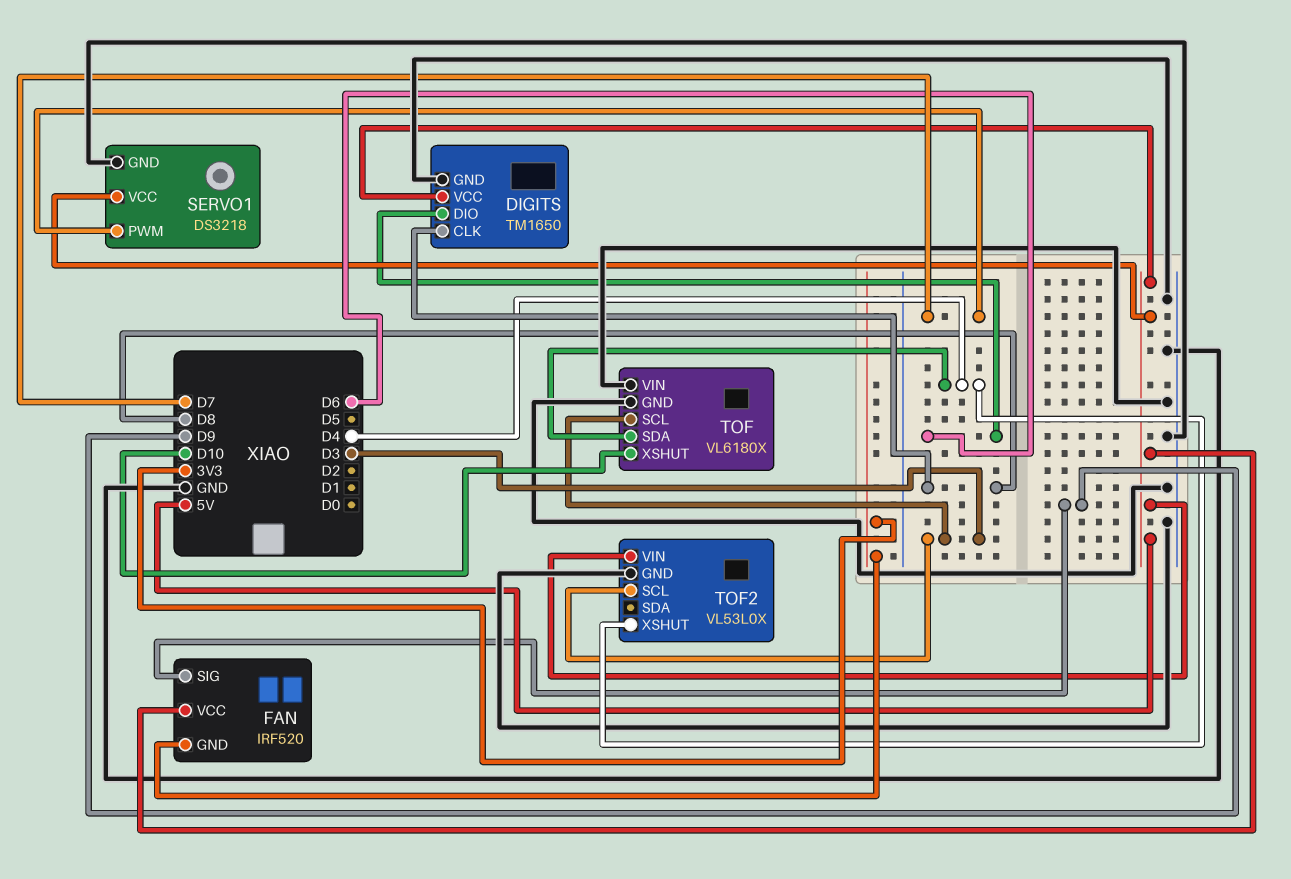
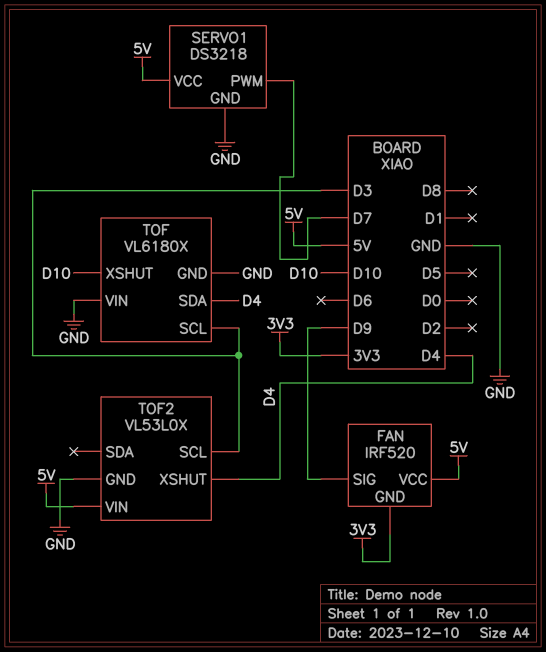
DIGITS: TM1650 -> none
DIGITS pin CLK: D8 -> none
DIGITS pin DIO: D6 -> none
DIGITS pin GND: GND -> none
DIGITS pin VCC: 5V -> none

